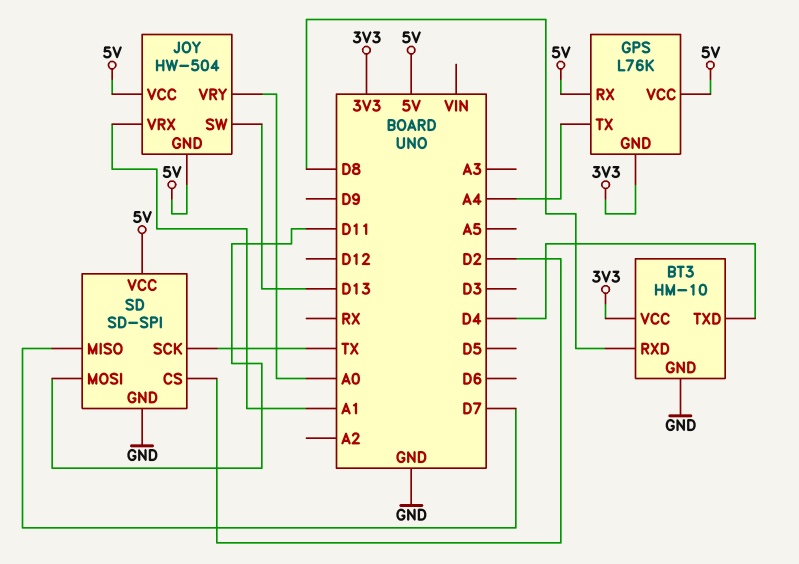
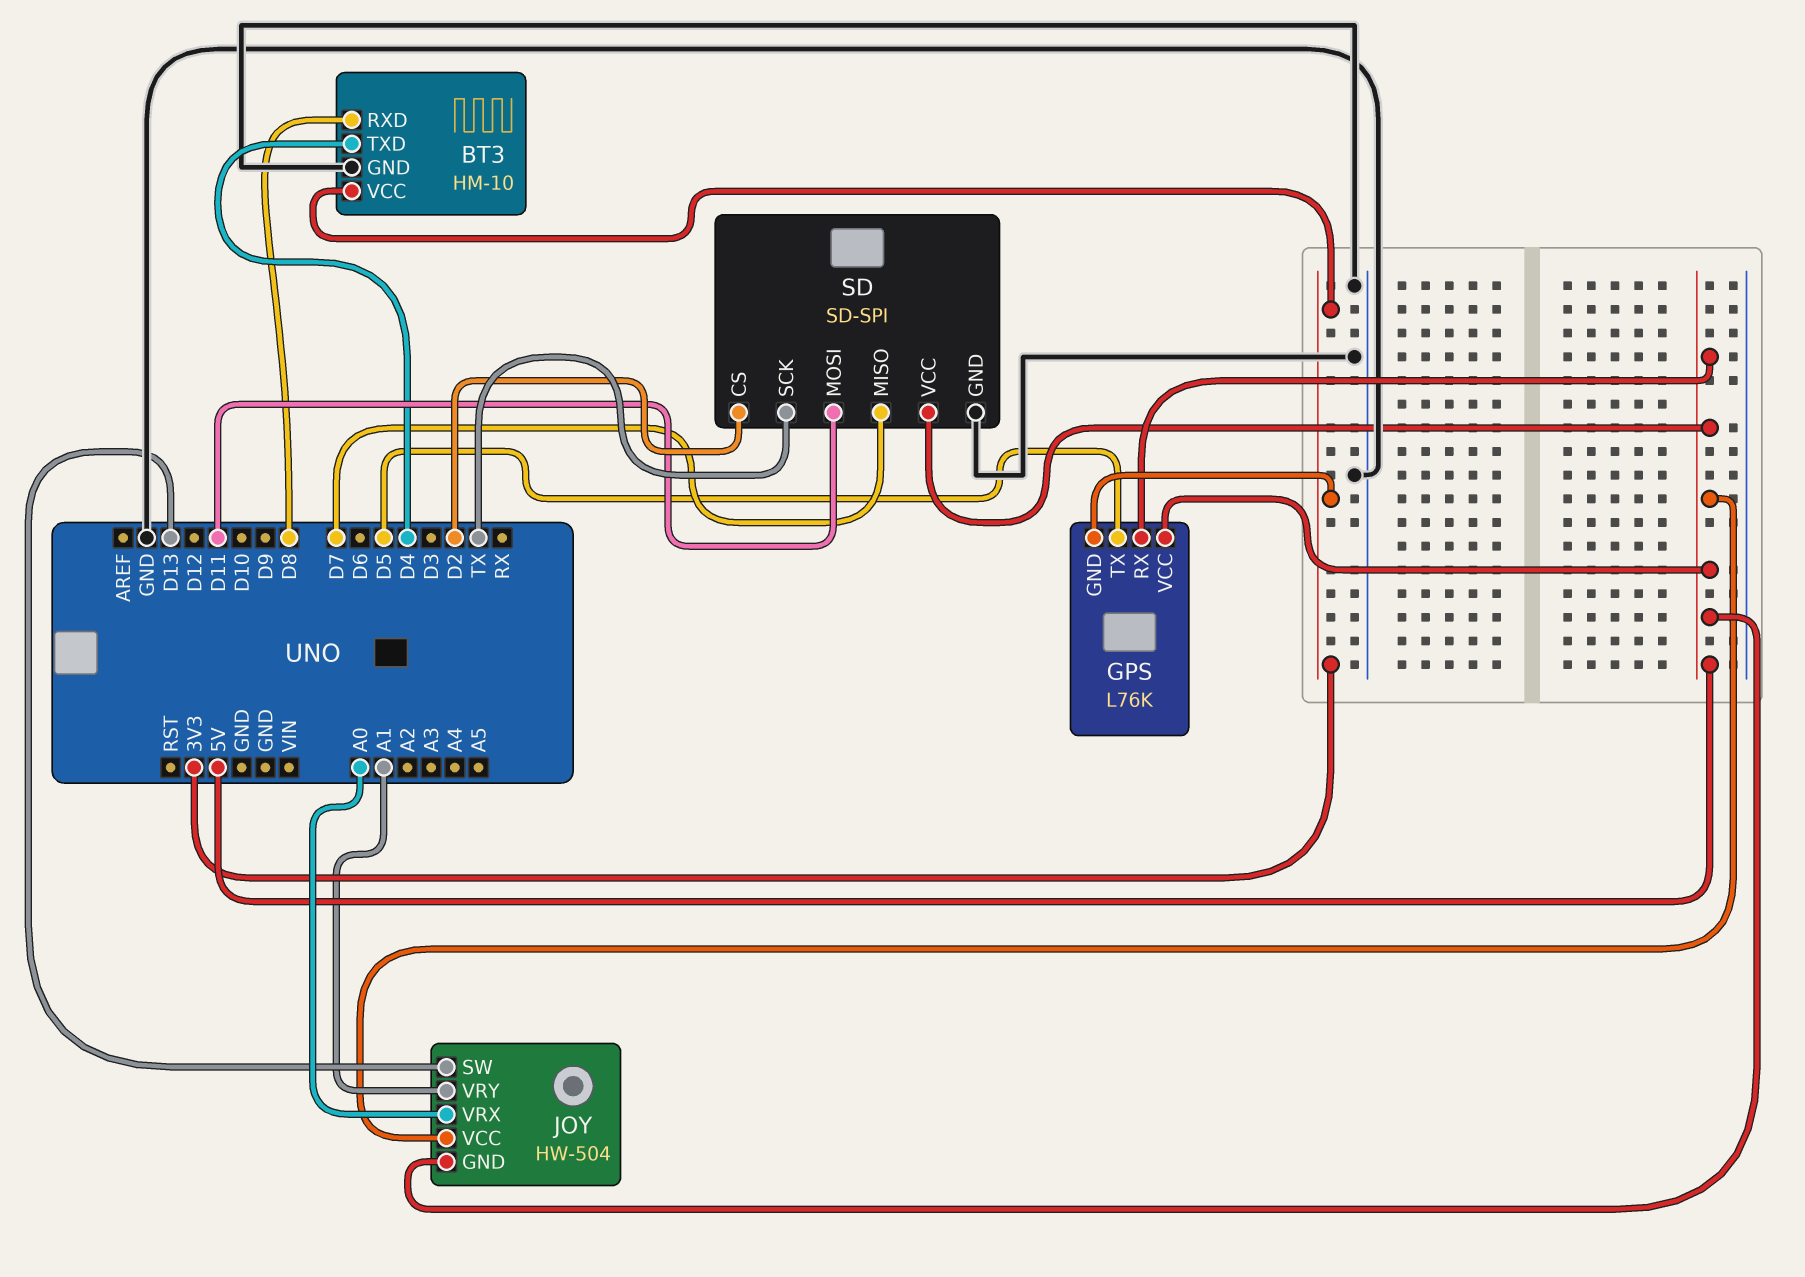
GPS pin TX: A4 -> D5
JOY pin VRX: A1 -> A0
JOY pin VRY: A0 -> A1

